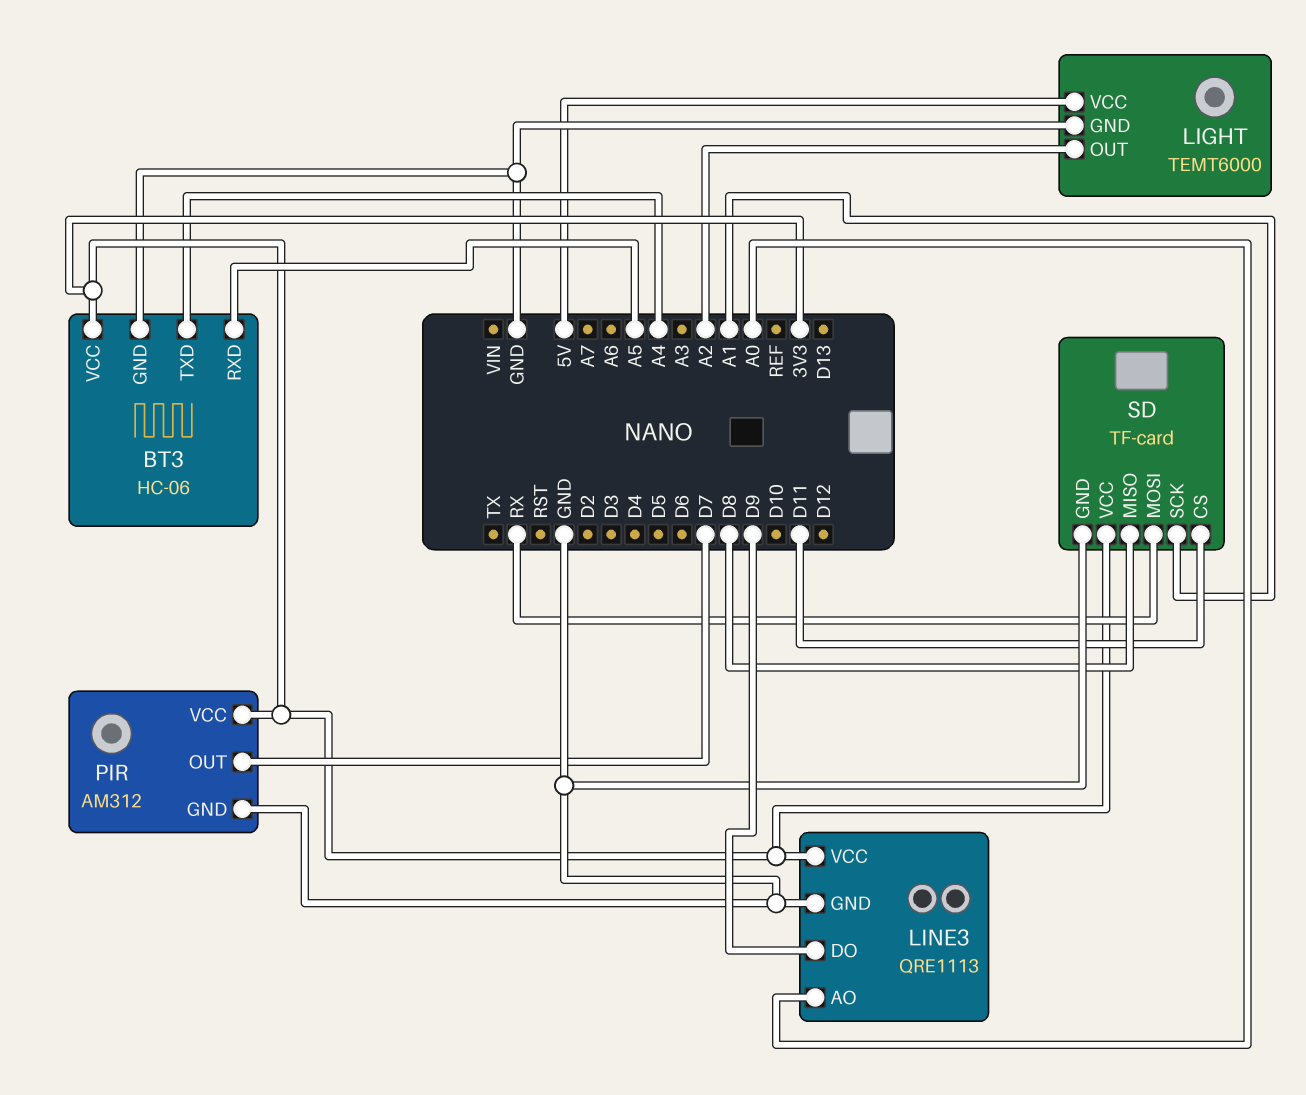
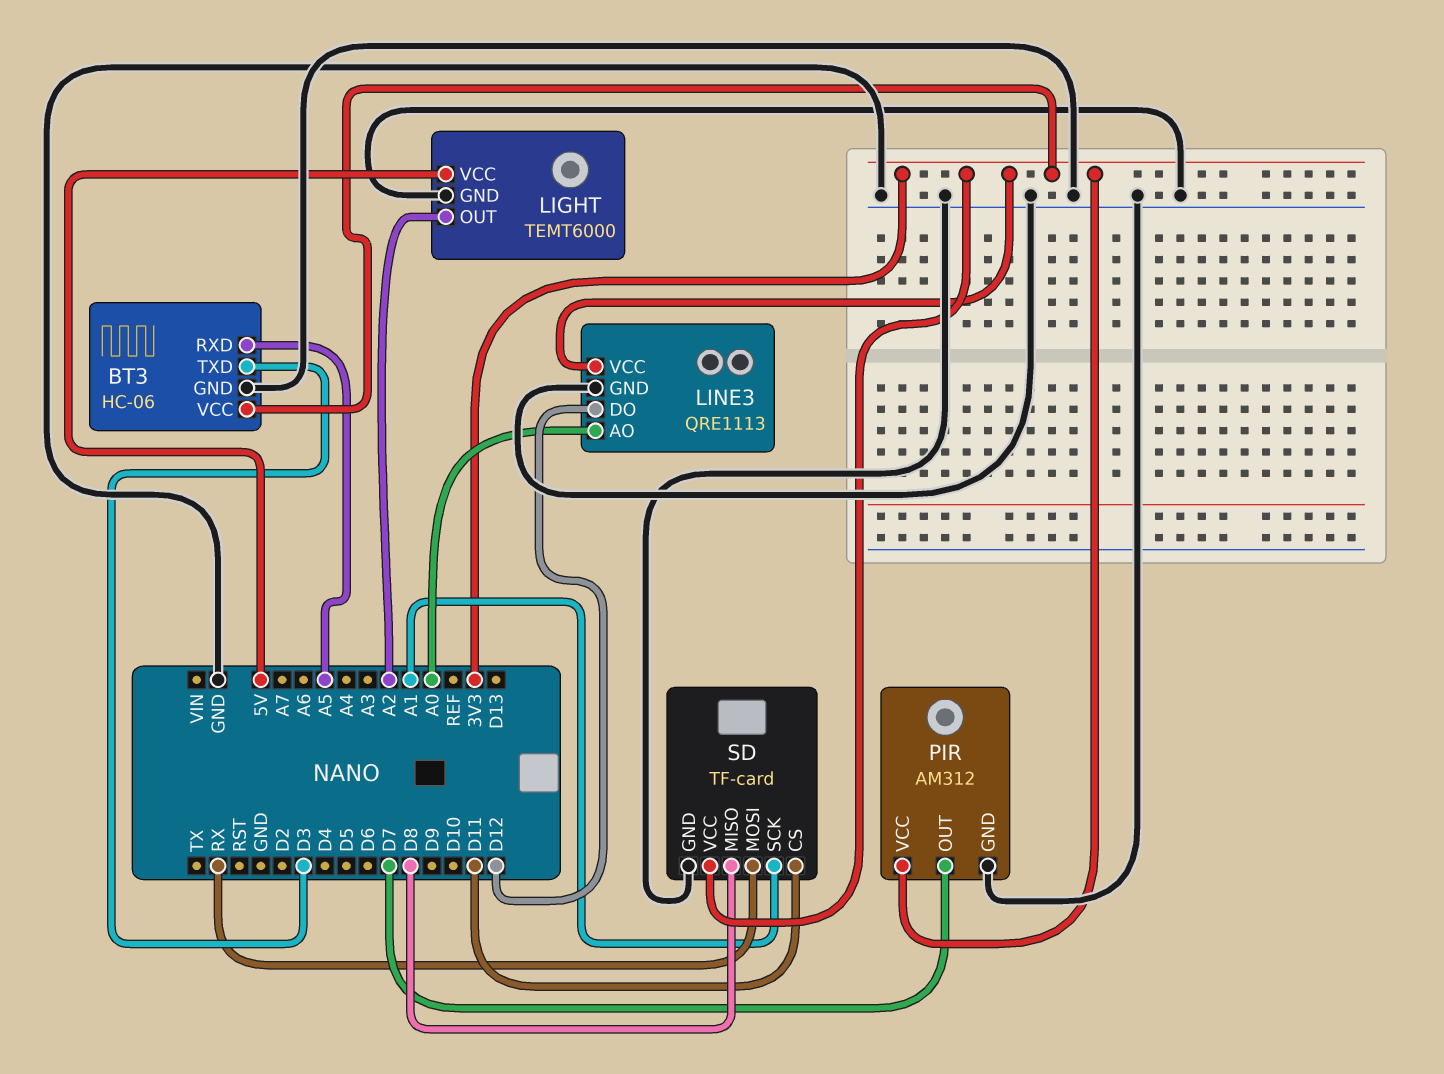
BT3 pin TXD: A4 -> D3
LINE3 pin DO: D9 -> D12

